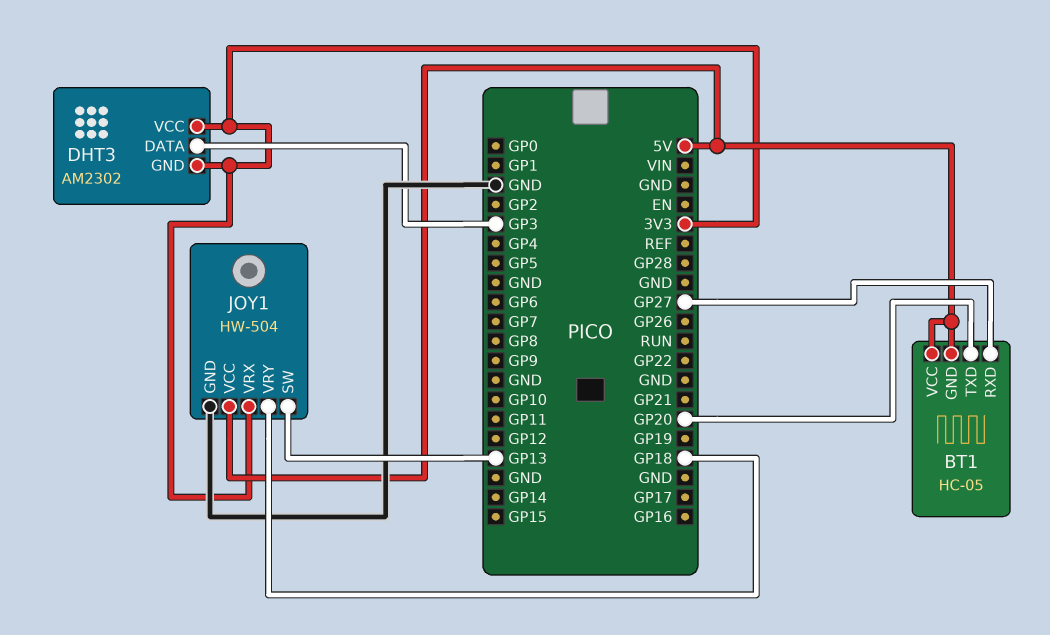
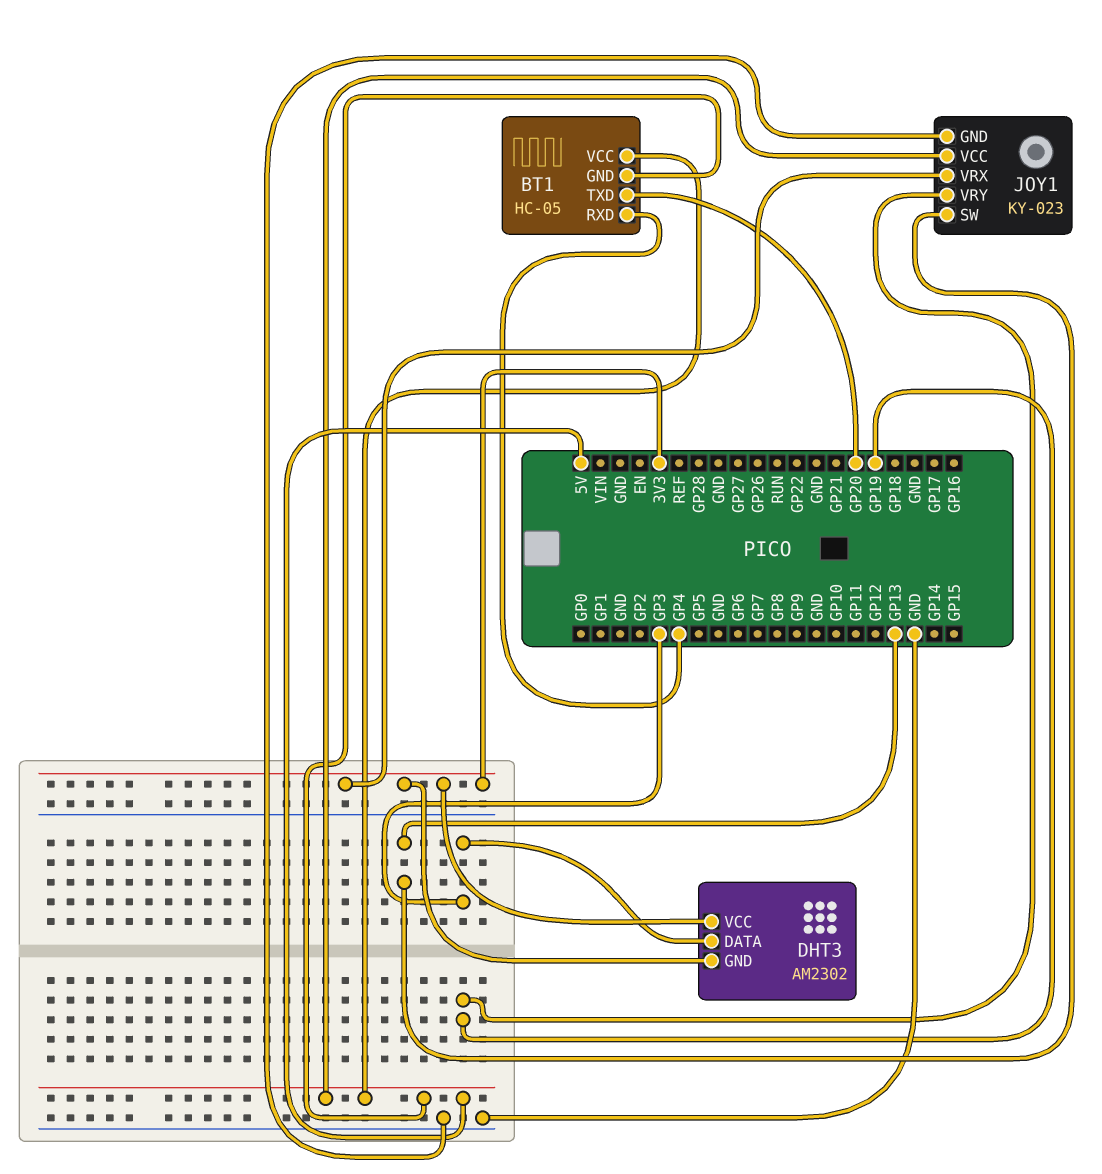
BT1 pin RXD: GP27 -> GP4
JOY1: HW-504 -> KY-023
JOY1 pin VRY: GP18 -> GP19

